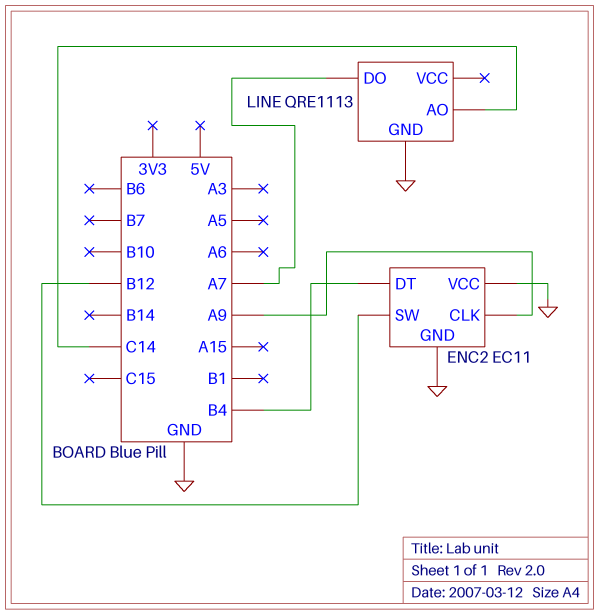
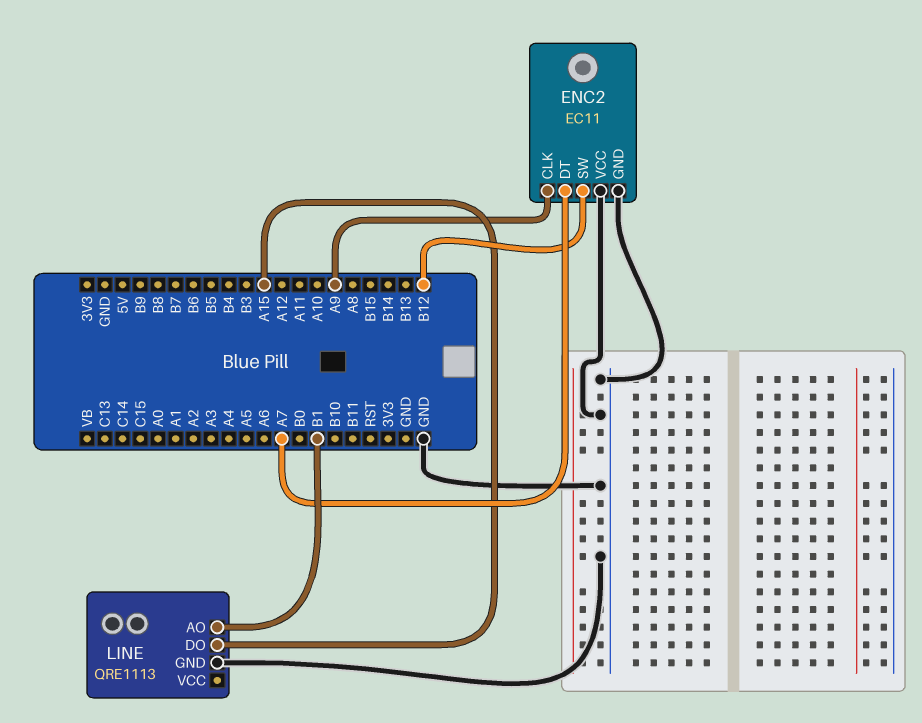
ENC2 pin DT: B4 -> A7
LINE pin AO: C14 -> B1
LINE pin DO: A7 -> A15

